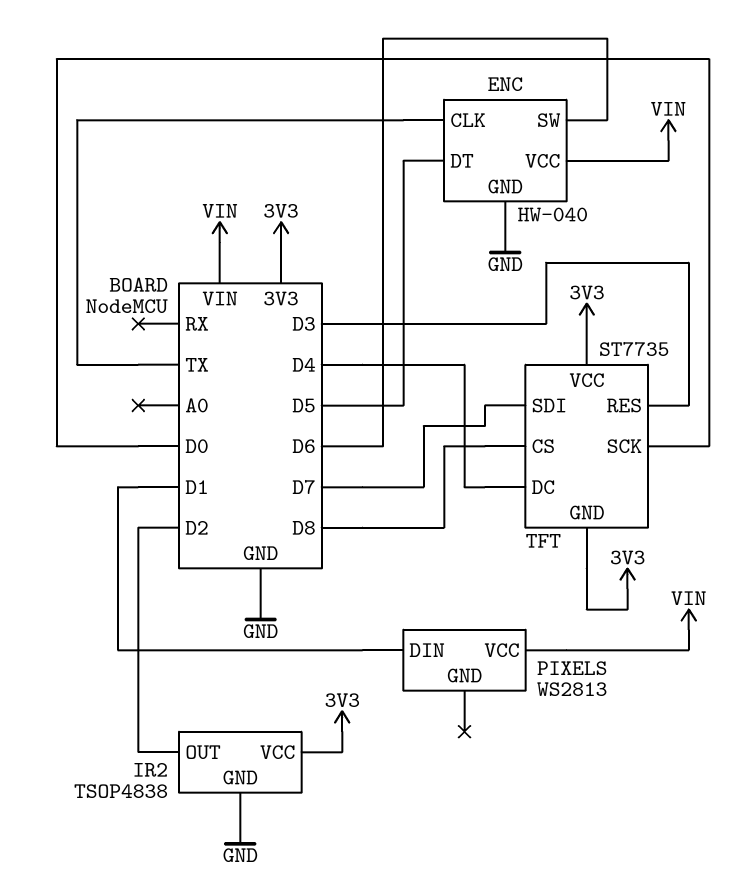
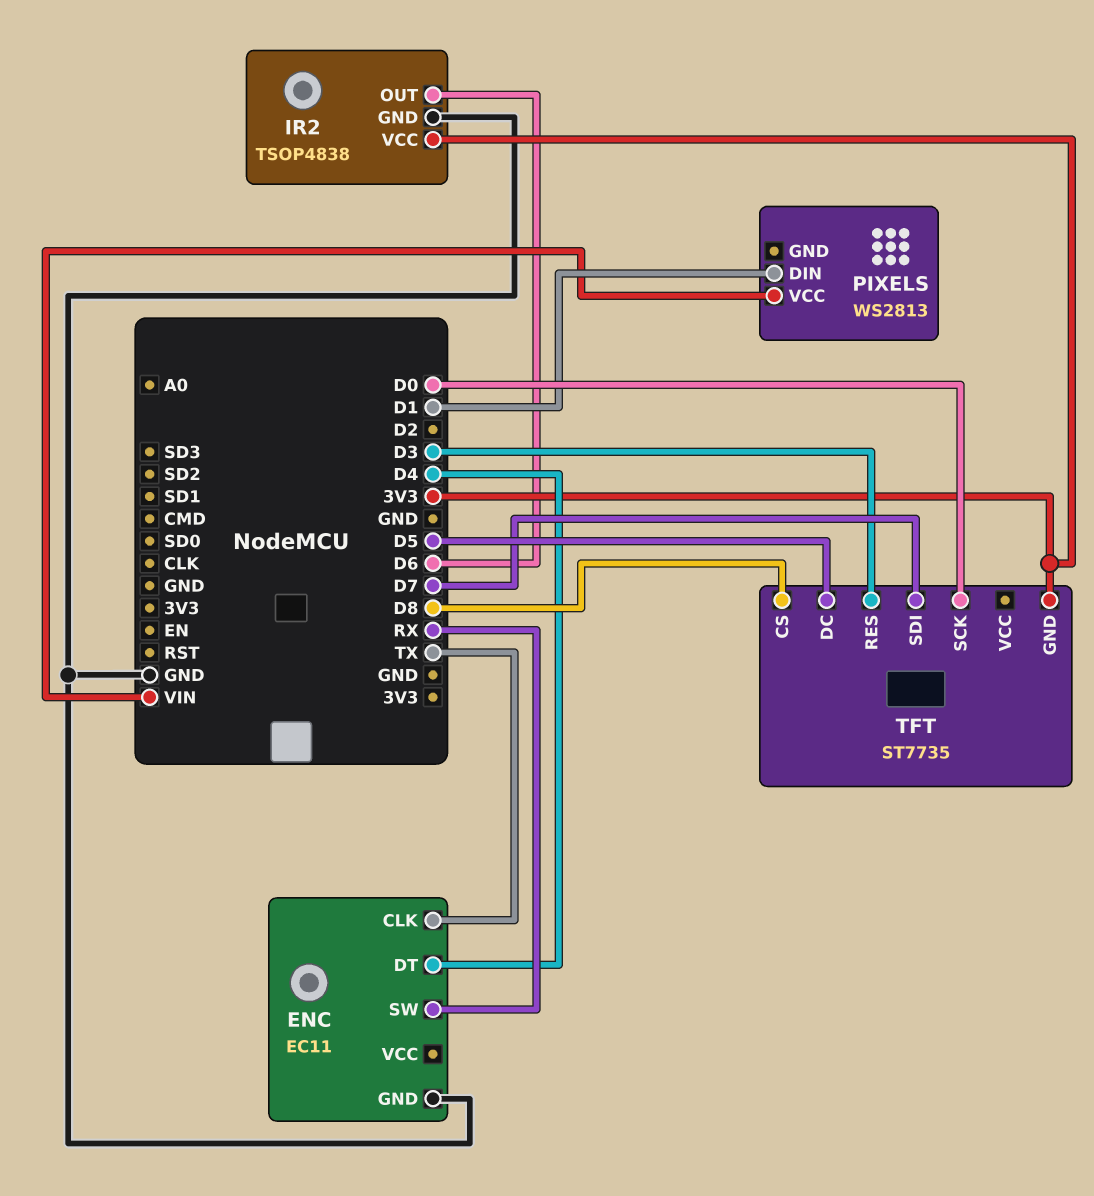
ENC: HW-040 -> EC11
ENC pin DT: D5 -> D4
ENC pin SW: D6 -> RX
ENC pin VCC: VIN -> none
IR2 pin OUT: D2 -> D6
TFT pin DC: D4 -> D5
TFT pin VCC: 3V3 -> none

